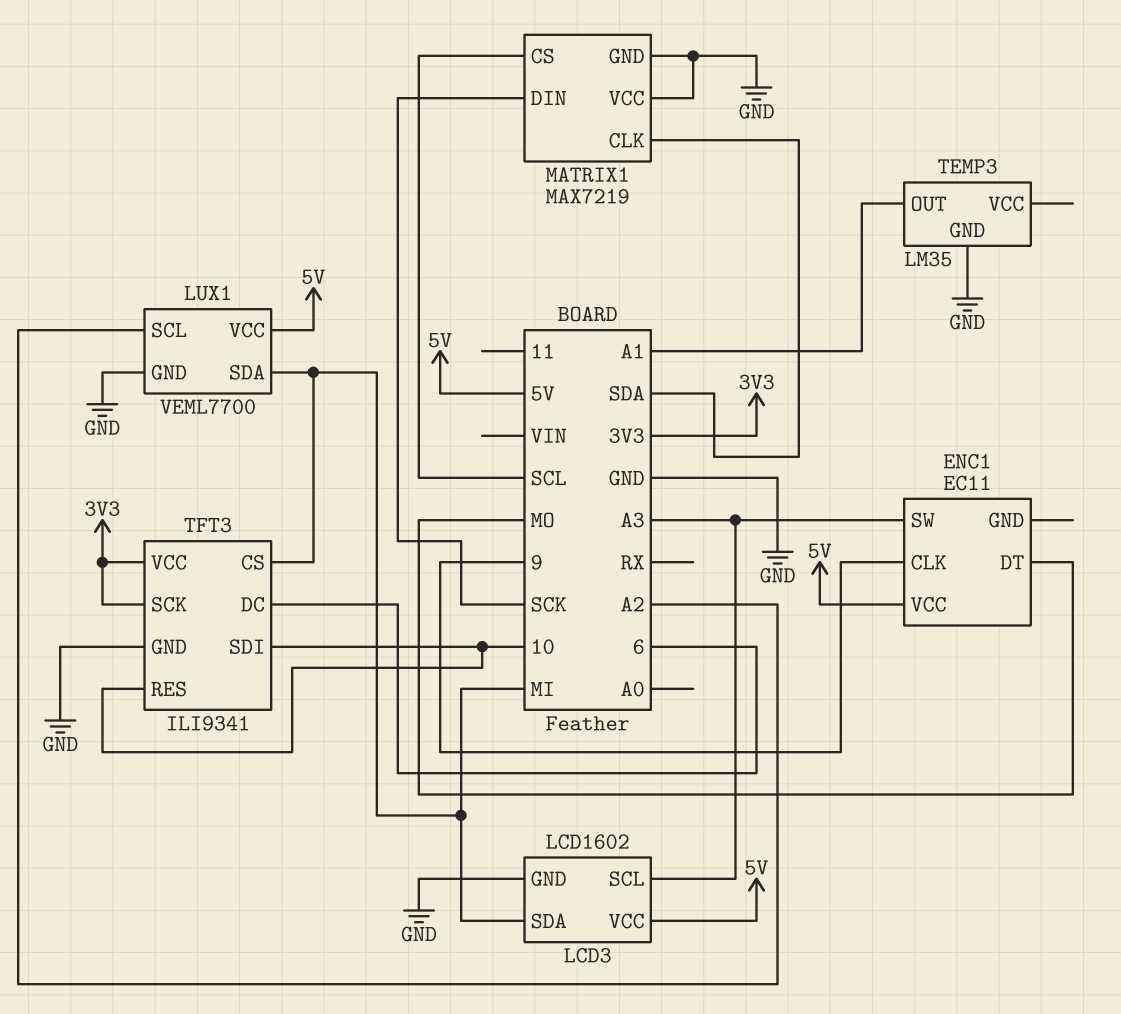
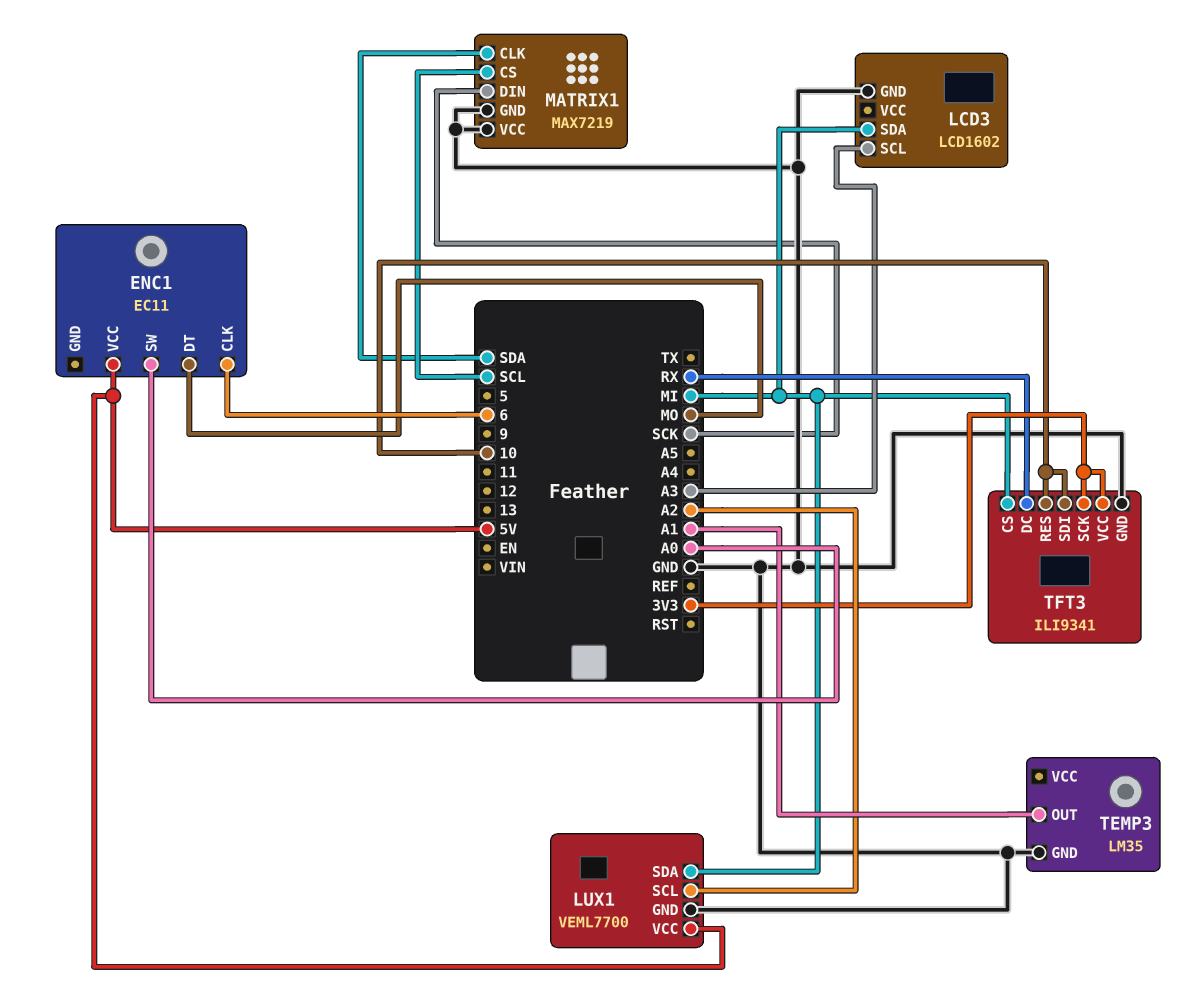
ENC1 pin CLK: 9 -> 6
ENC1 pin SW: A3 -> A0
LCD3 pin VCC: 5V -> none
TFT3 pin DC: 6 -> RX

